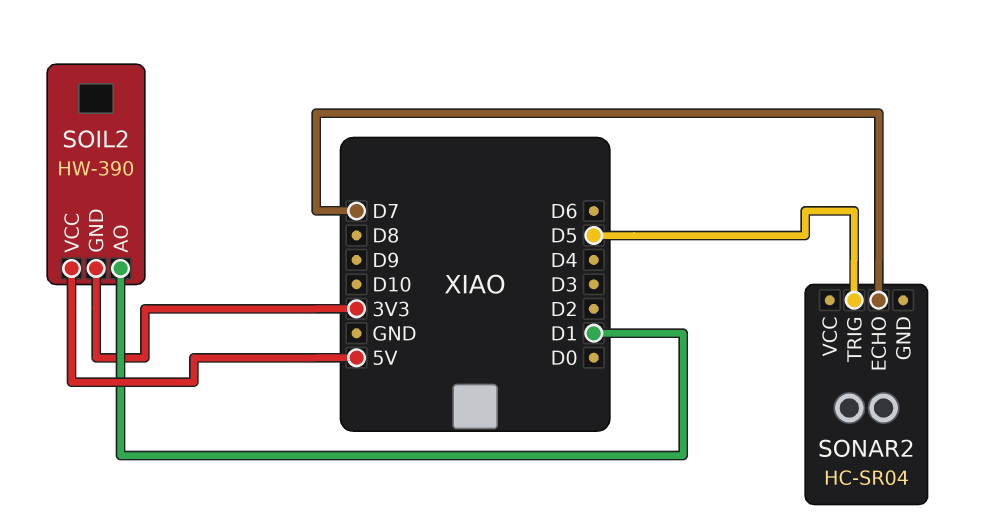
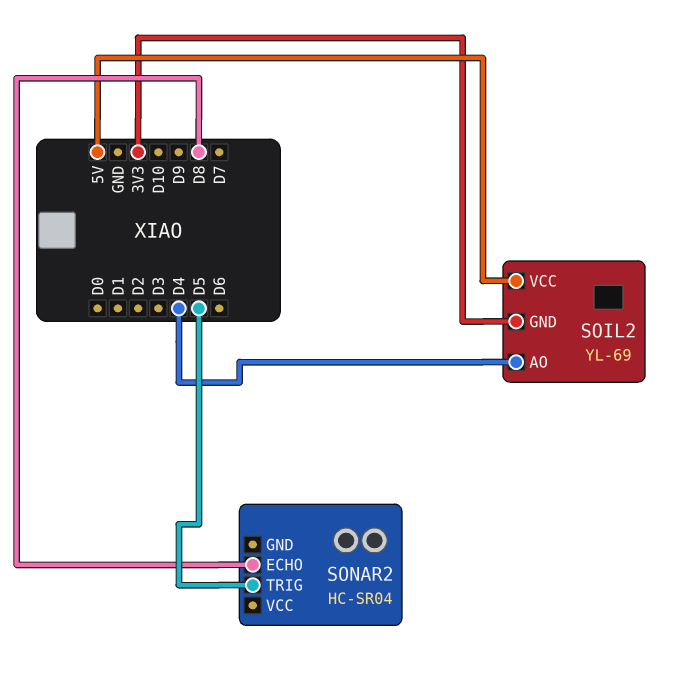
SOIL2: HW-390 -> YL-69
SOIL2 pin AO: D1 -> D4
SONAR2 pin ECHO: D7 -> D8

